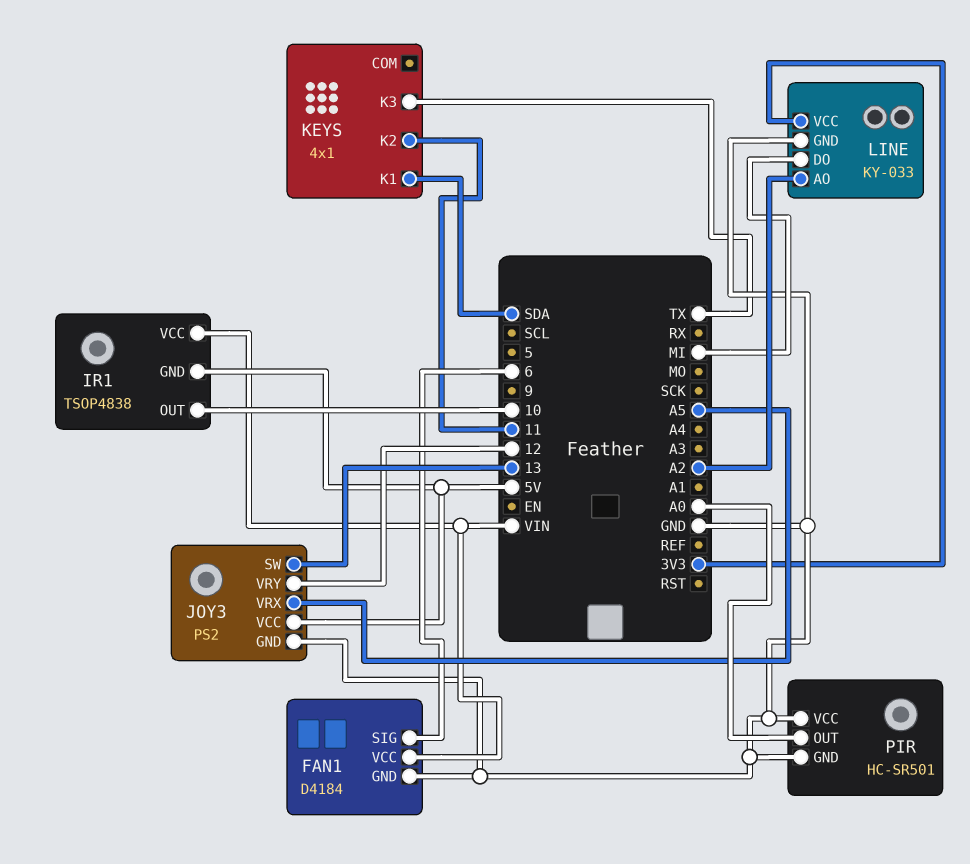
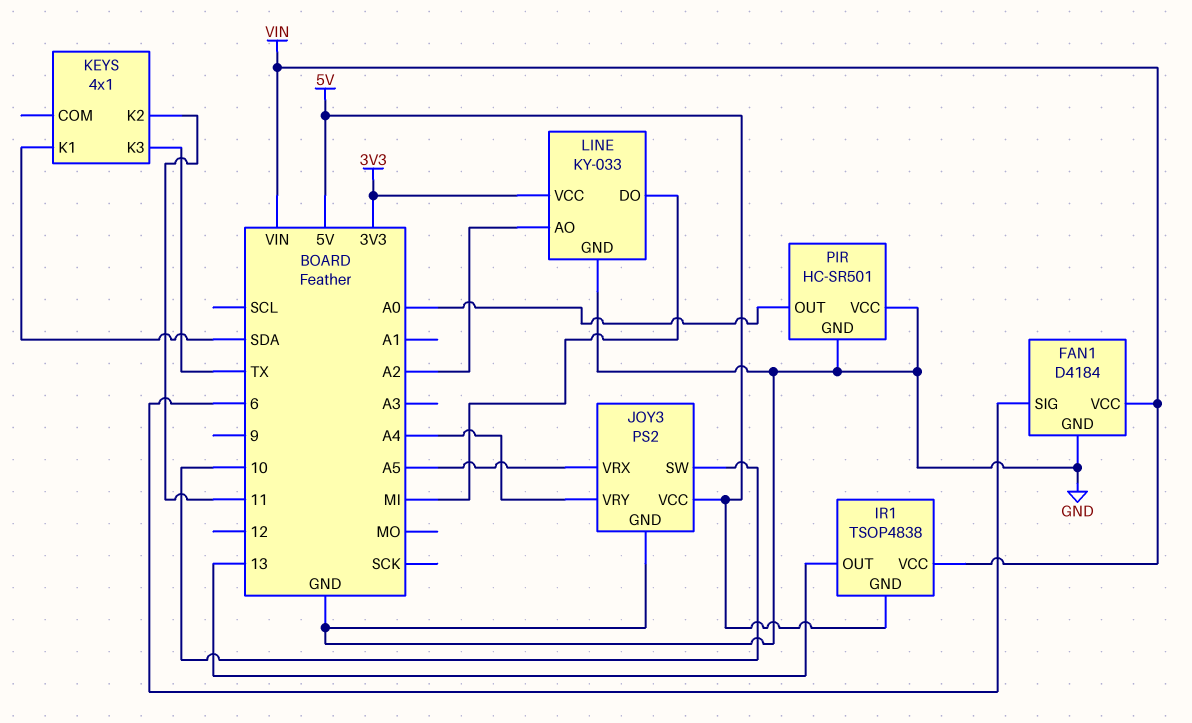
IR1 pin OUT: 10 -> 13
JOY3 pin SW: 13 -> 10
JOY3 pin VRY: 12 -> A4

